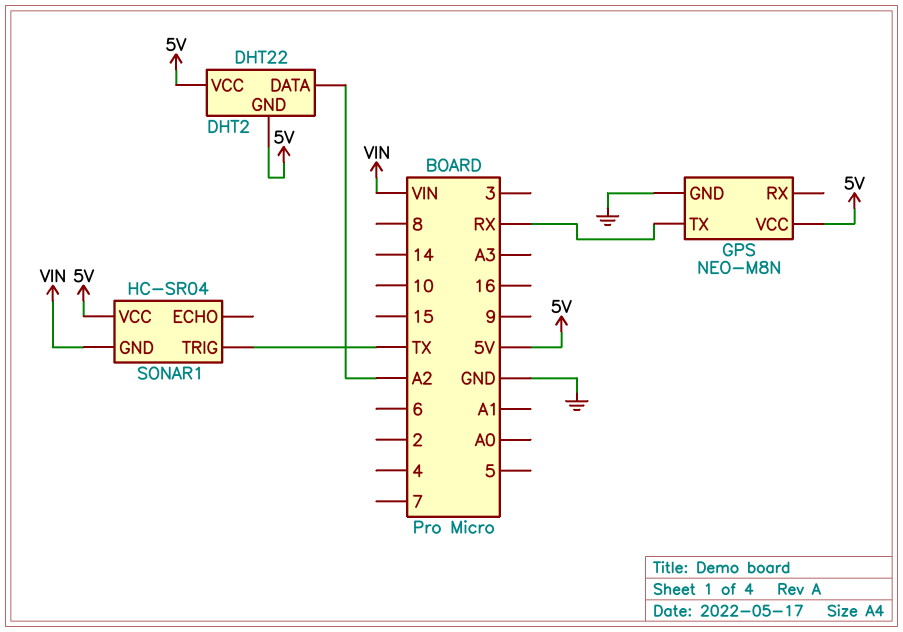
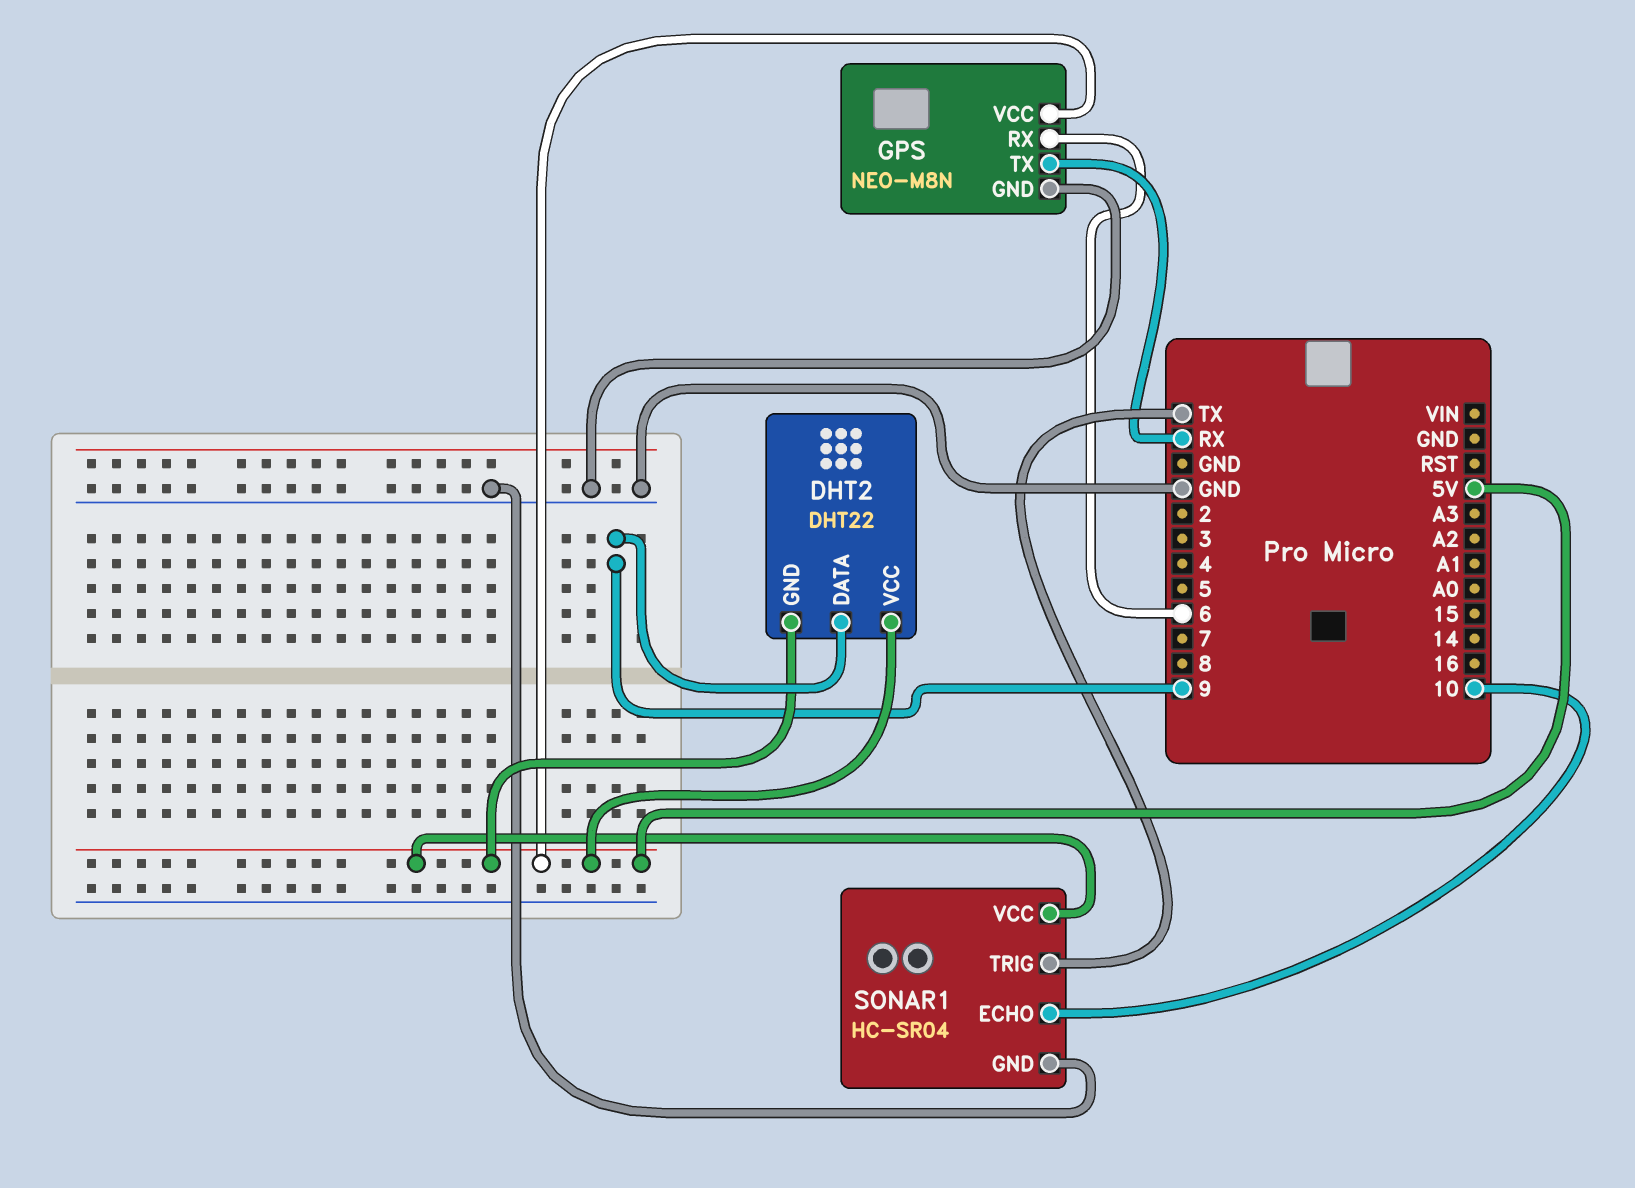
DHT2 pin DATA: A2 -> 9
GPS pin RX: none -> 6
SONAR1 pin ECHO: none -> 10
SONAR1 pin GND: VIN -> GND

